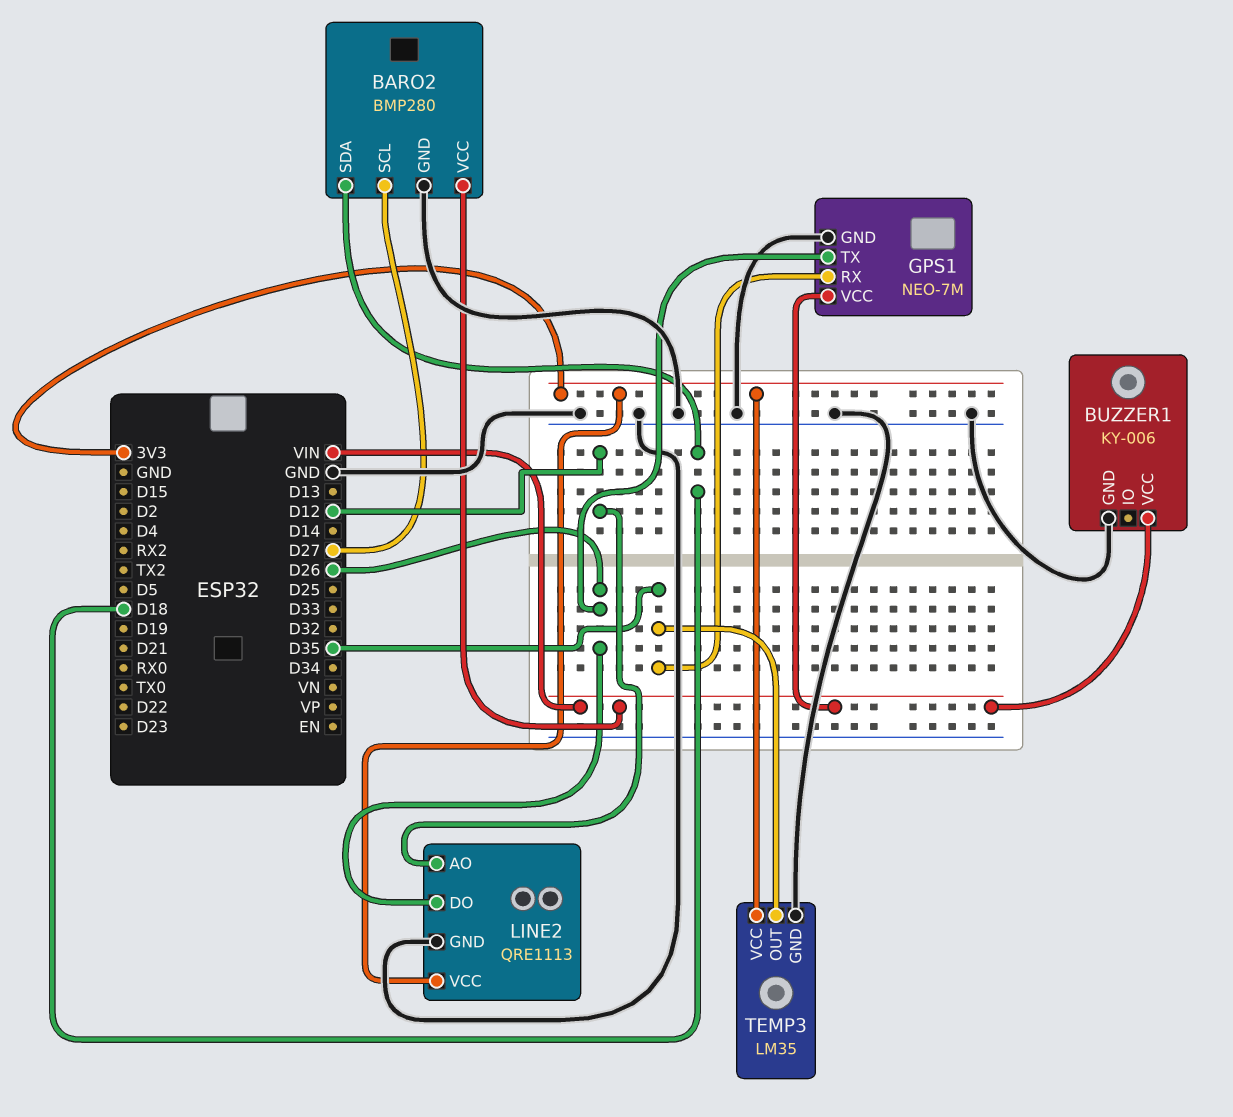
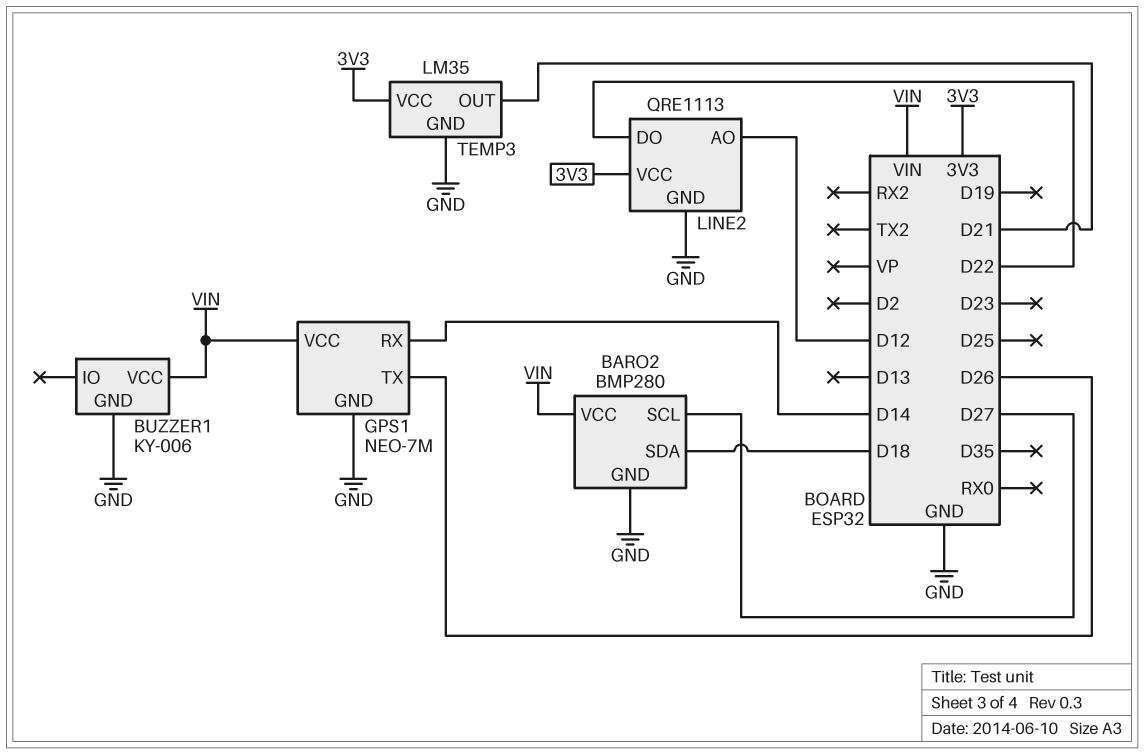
GPS1 pin RX: D35 -> D14
LINE2 pin DO: D26 -> D22
TEMP3 pin OUT: D35 -> D21

